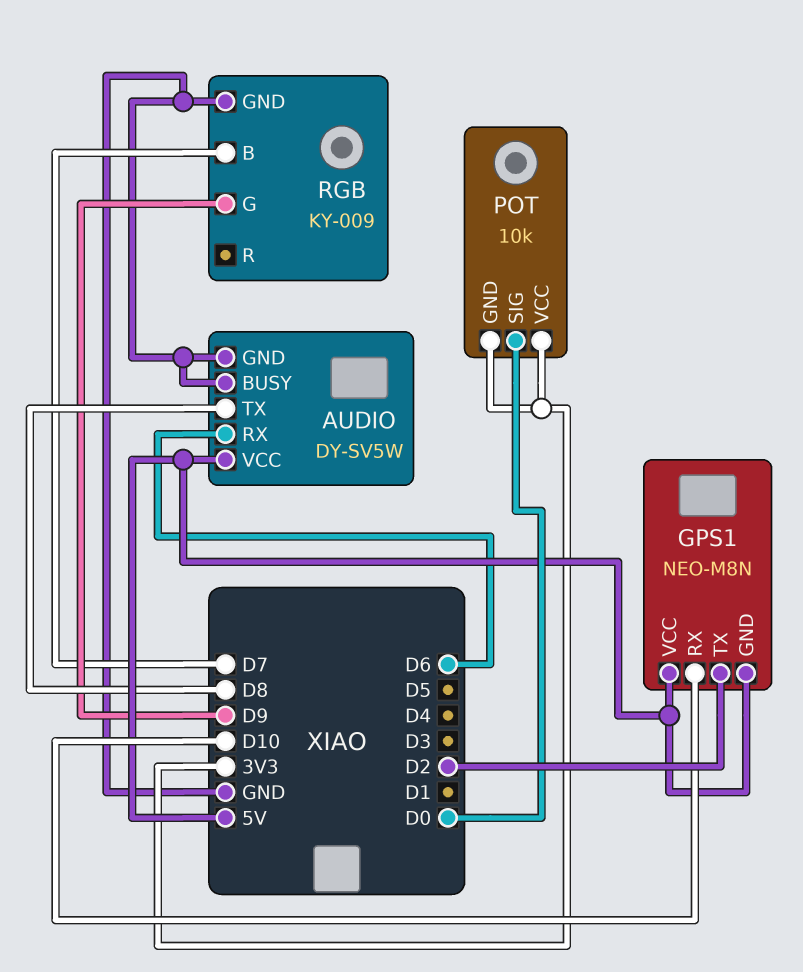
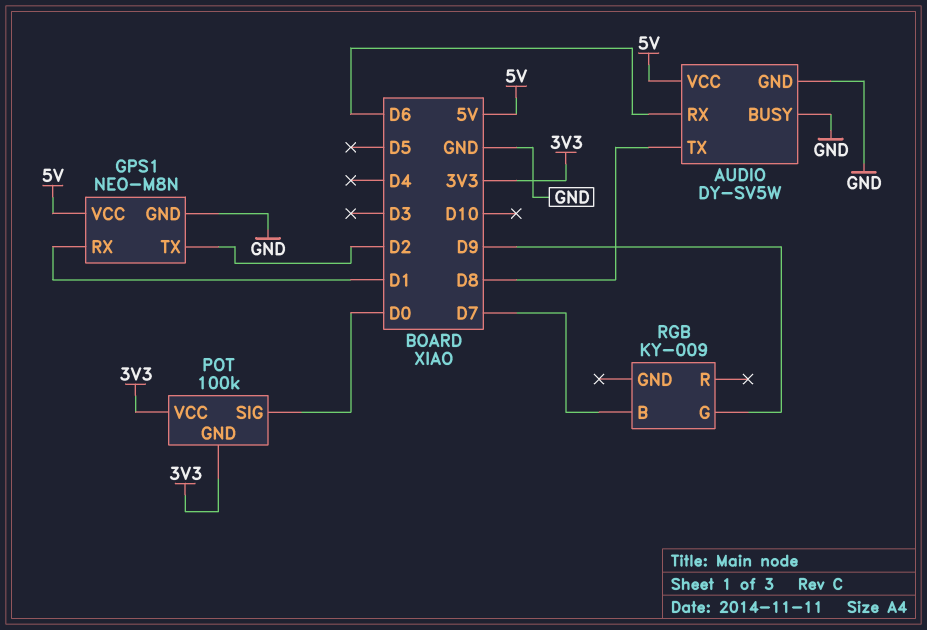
GPS1 pin GND: 5V -> GND
GPS1 pin RX: D10 -> D1
POT: 10k -> 100k
RGB pin GND: GND -> none

